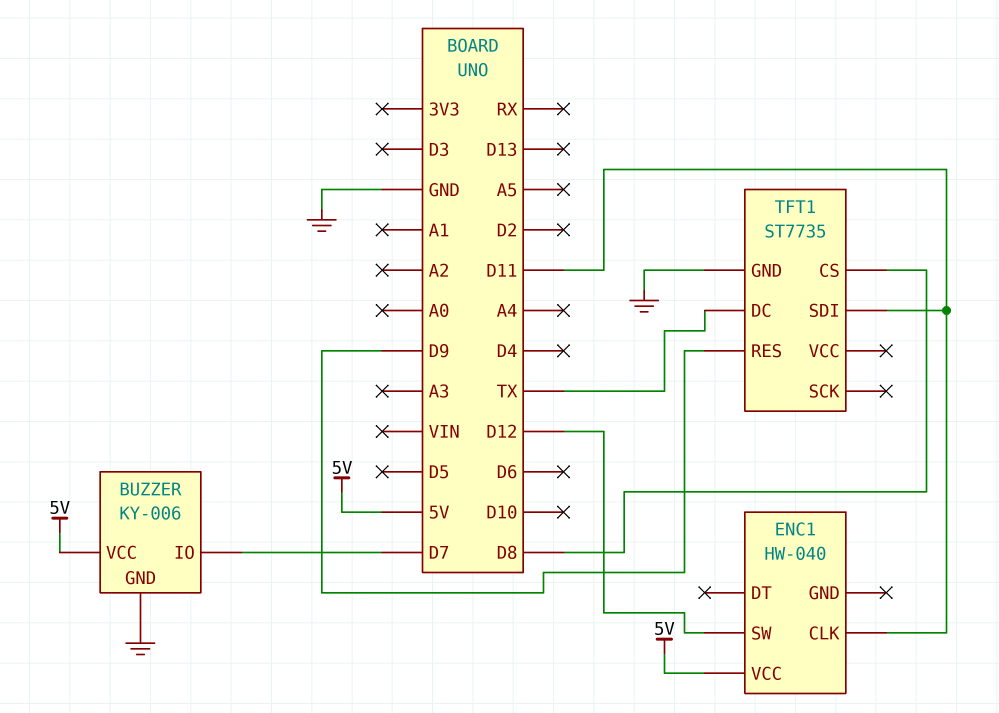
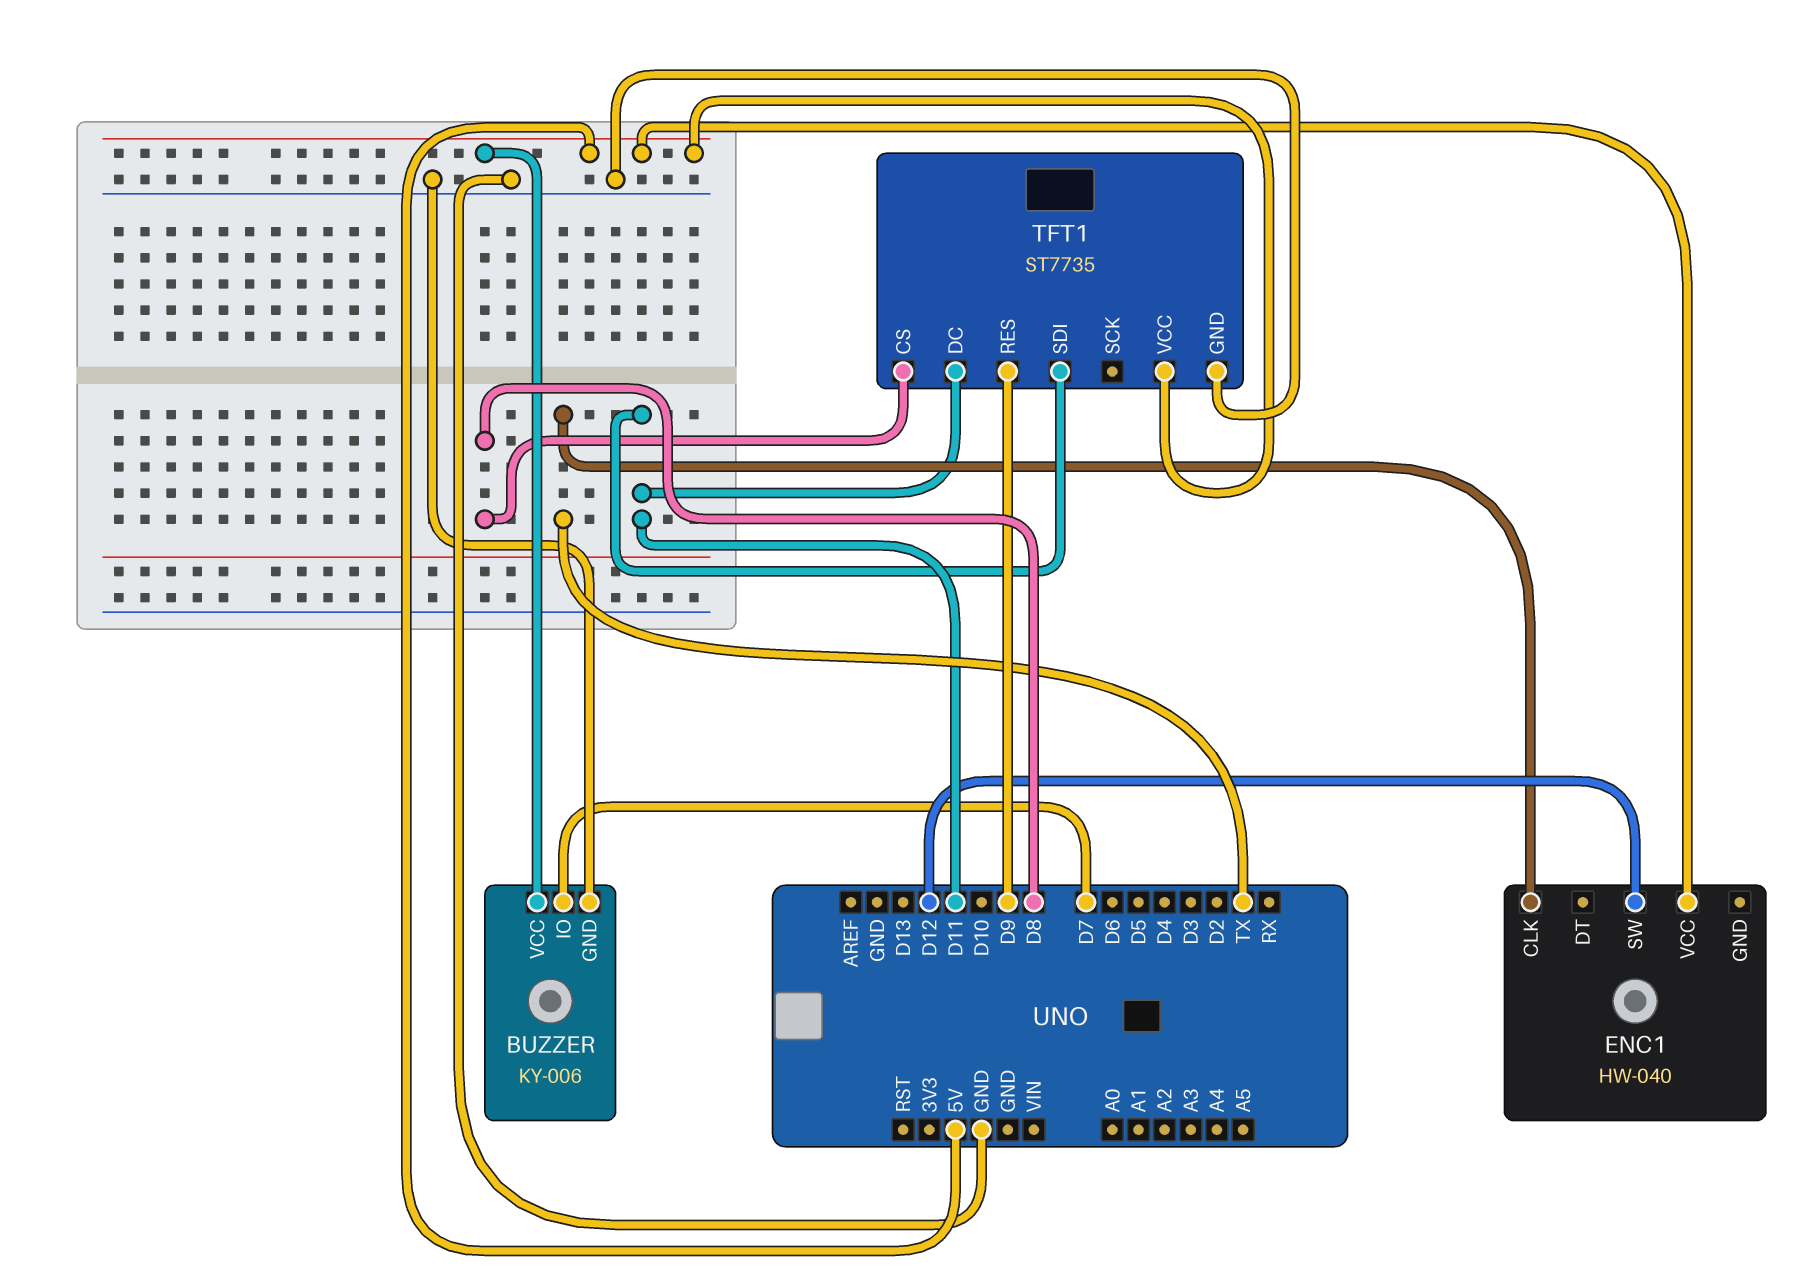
ENC1 pin CLK: D11 -> TX
TFT1 pin DC: TX -> D11
TFT1 pin VCC: none -> 5V

